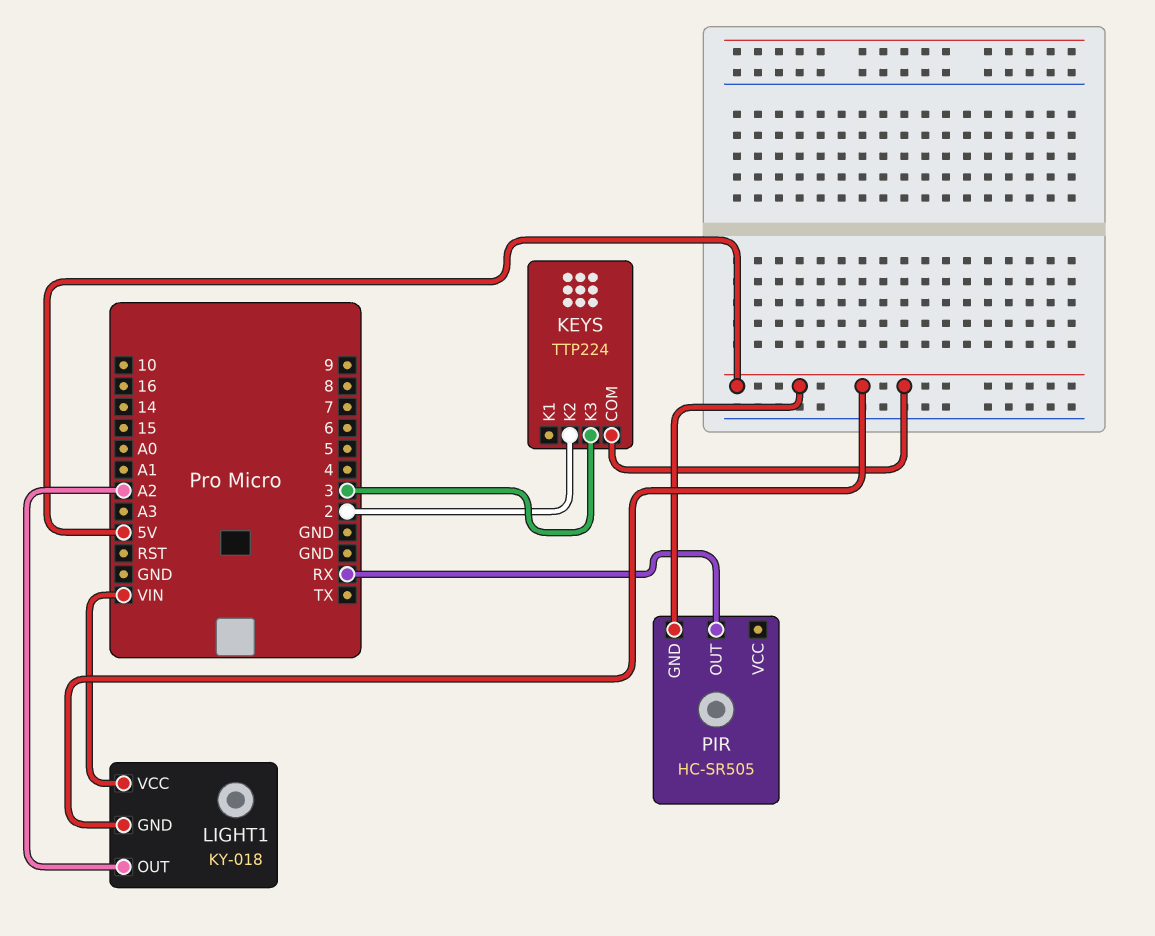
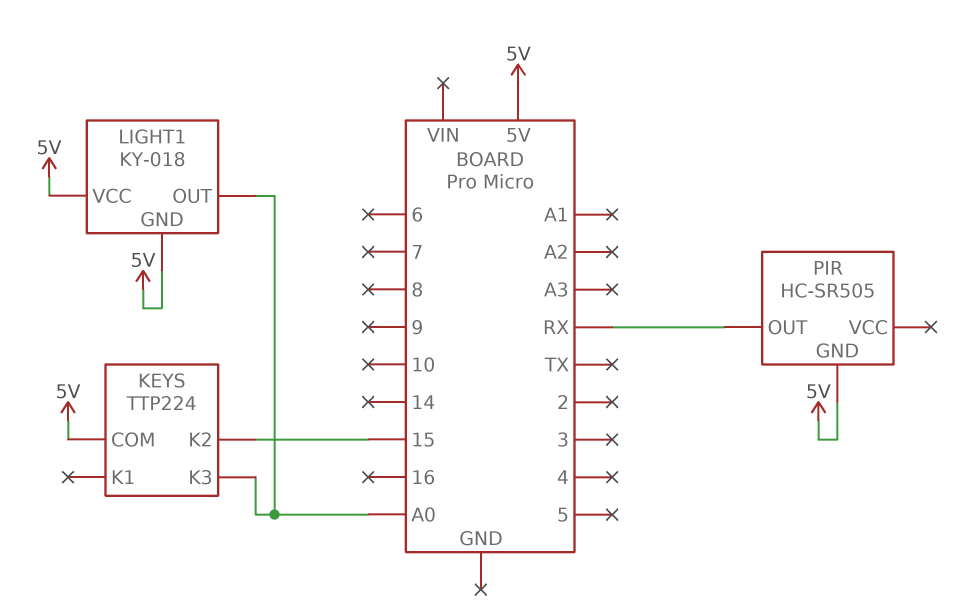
KEYS pin K2: 2 -> 15
KEYS pin K3: 3 -> A0
LIGHT1 pin OUT: A2 -> A0
LIGHT1 pin VCC: VIN -> 5V

